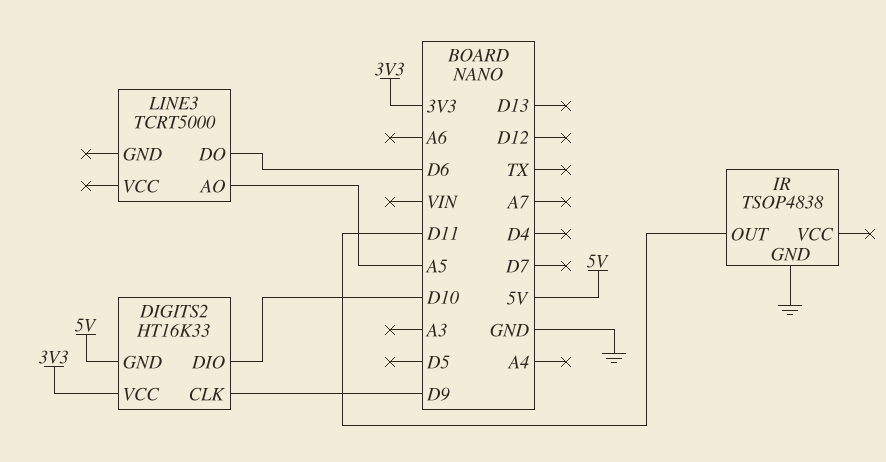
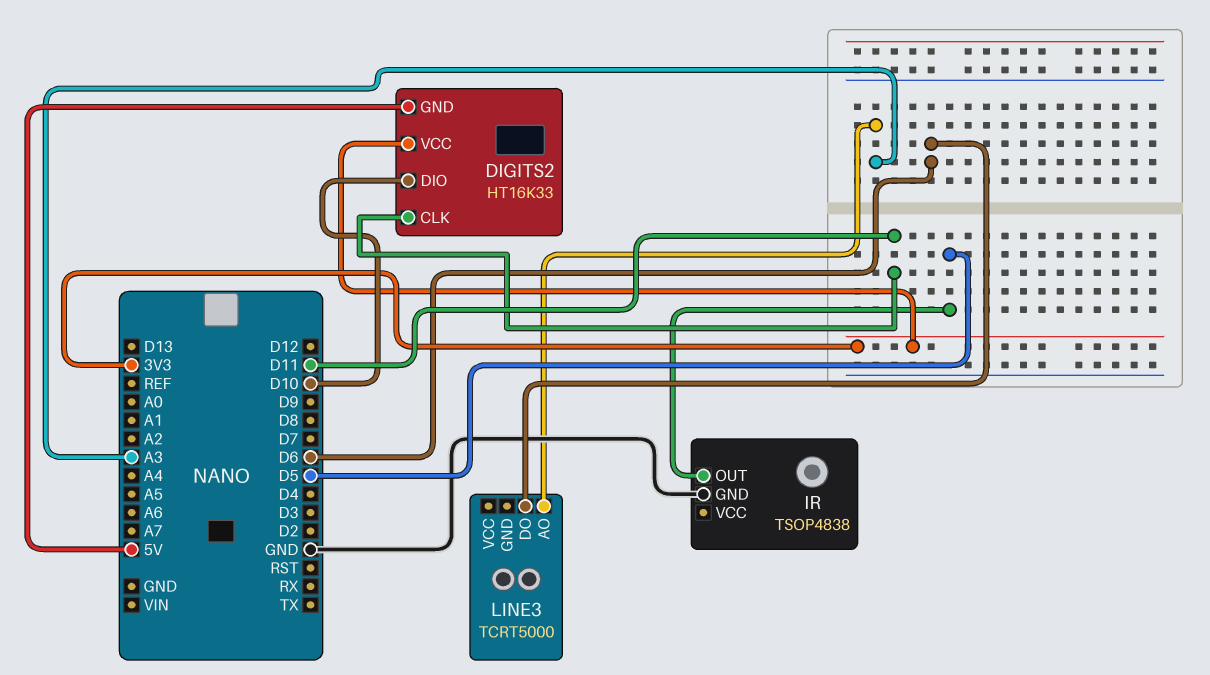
DIGITS2 pin CLK: D9 -> D11
IR pin OUT: D11 -> D5
LINE3 pin AO: A5 -> A3

